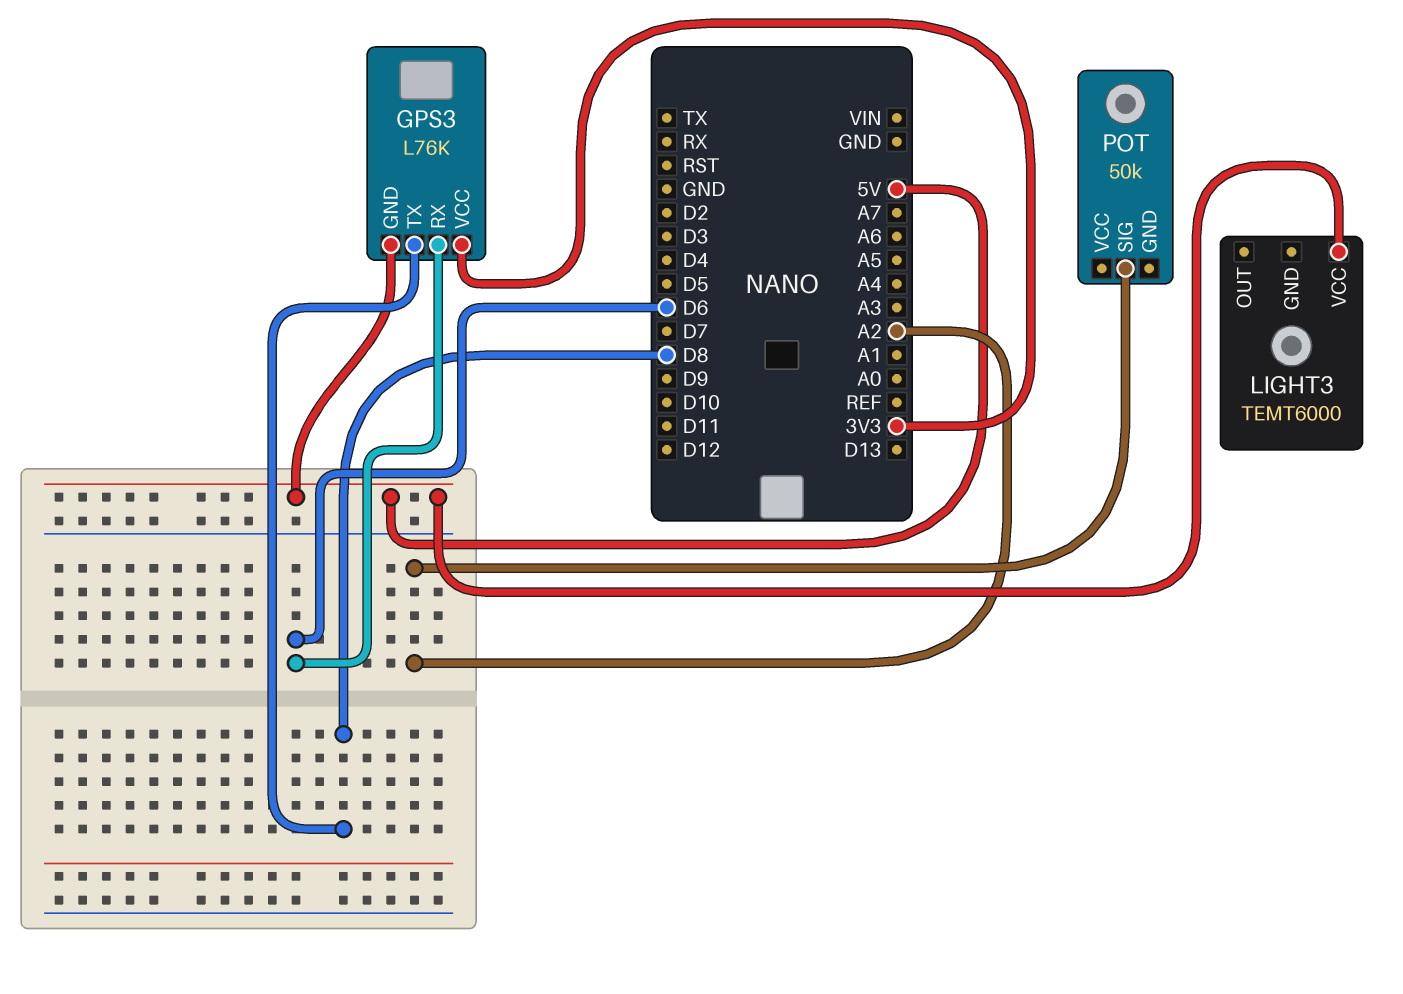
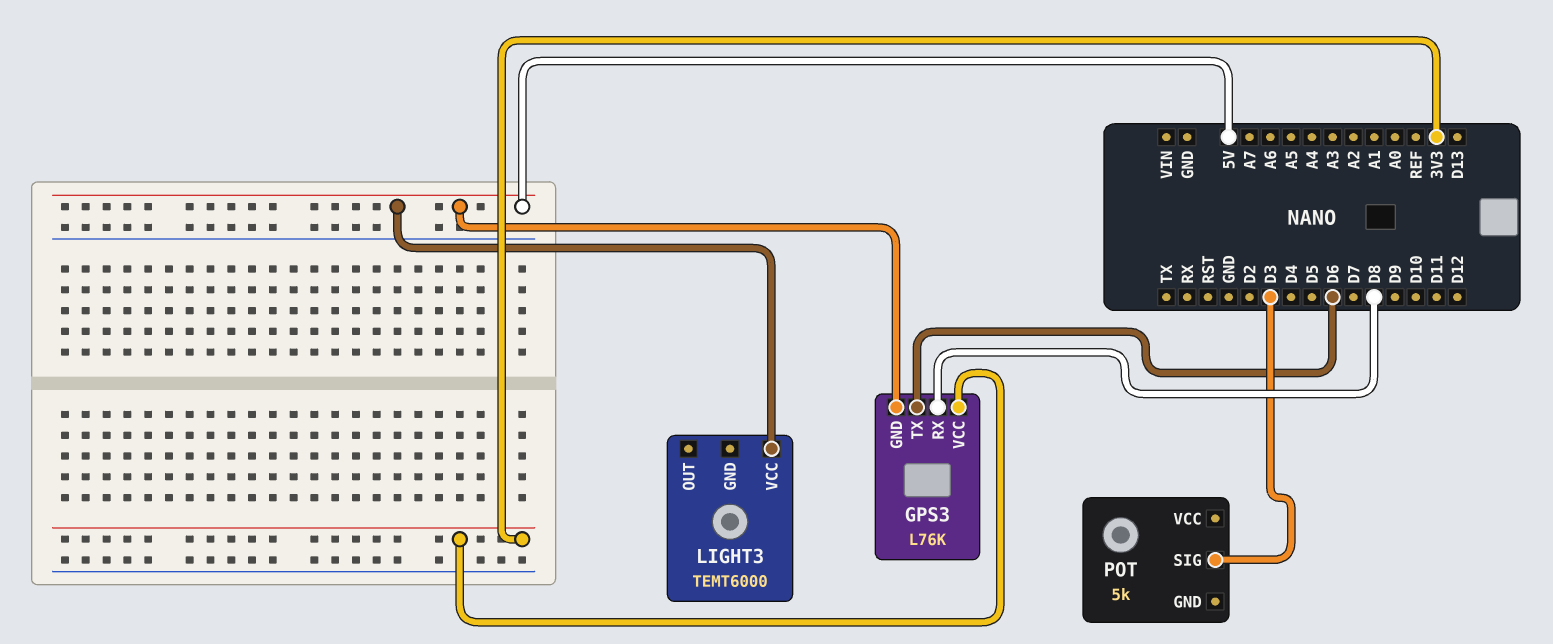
GPS3 pin RX: D6 -> D8
GPS3 pin TX: D8 -> D6
POT: 50k -> 5k
POT pin SIG: A2 -> D3

